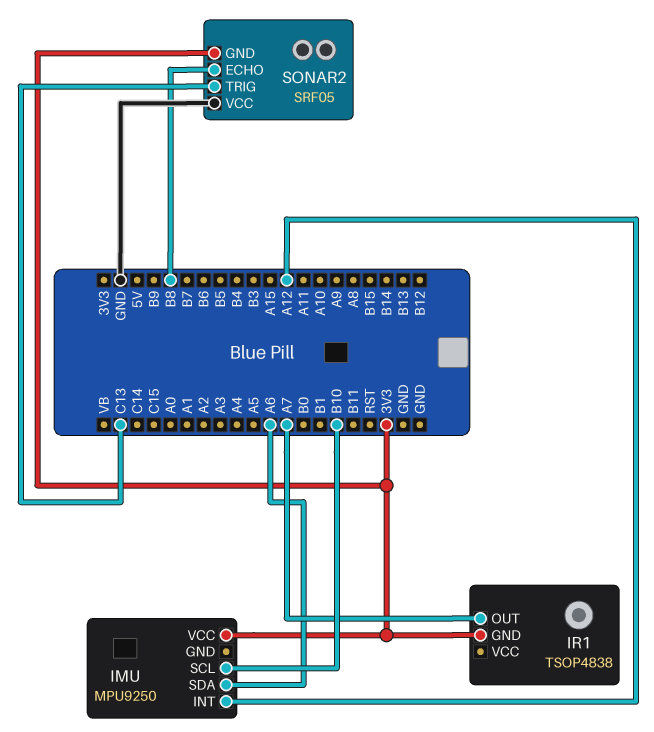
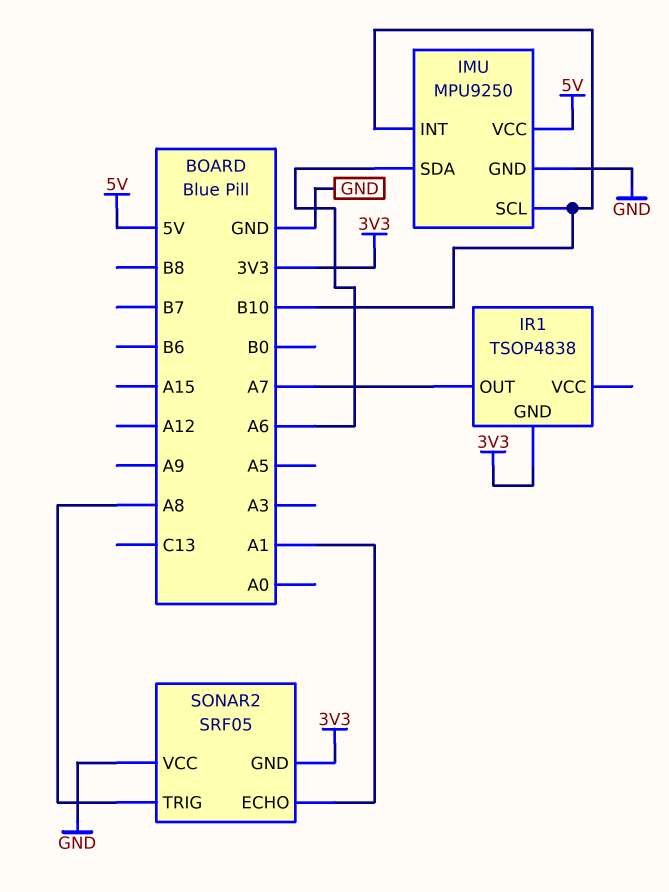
IMU pin GND: none -> GND
IMU pin INT: A12 -> B10
IMU pin VCC: 3V3 -> 5V
SONAR2 pin ECHO: B8 -> A1
SONAR2 pin TRIG: C13 -> A8

